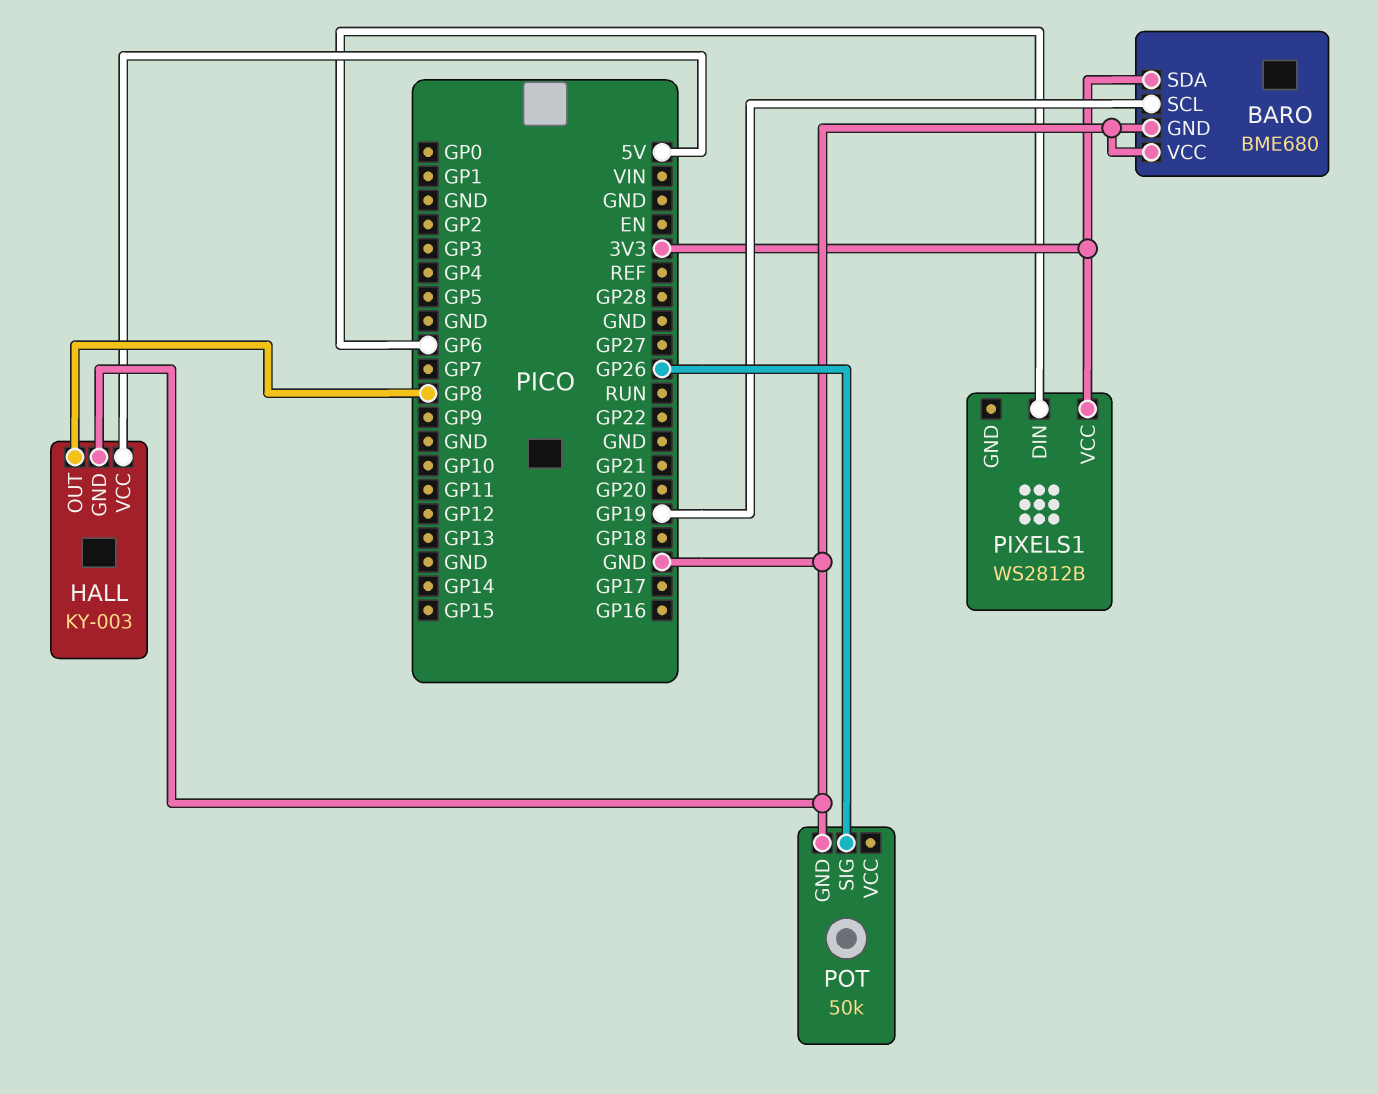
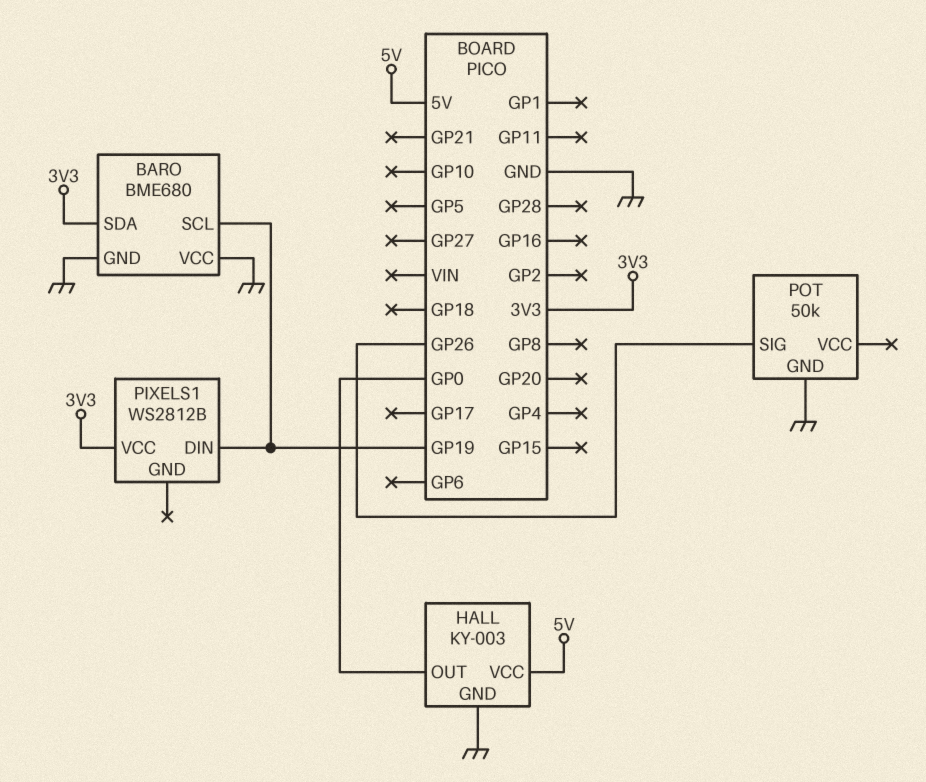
HALL pin OUT: GP8 -> GP0
PIXELS1 pin DIN: GP6 -> GP19

